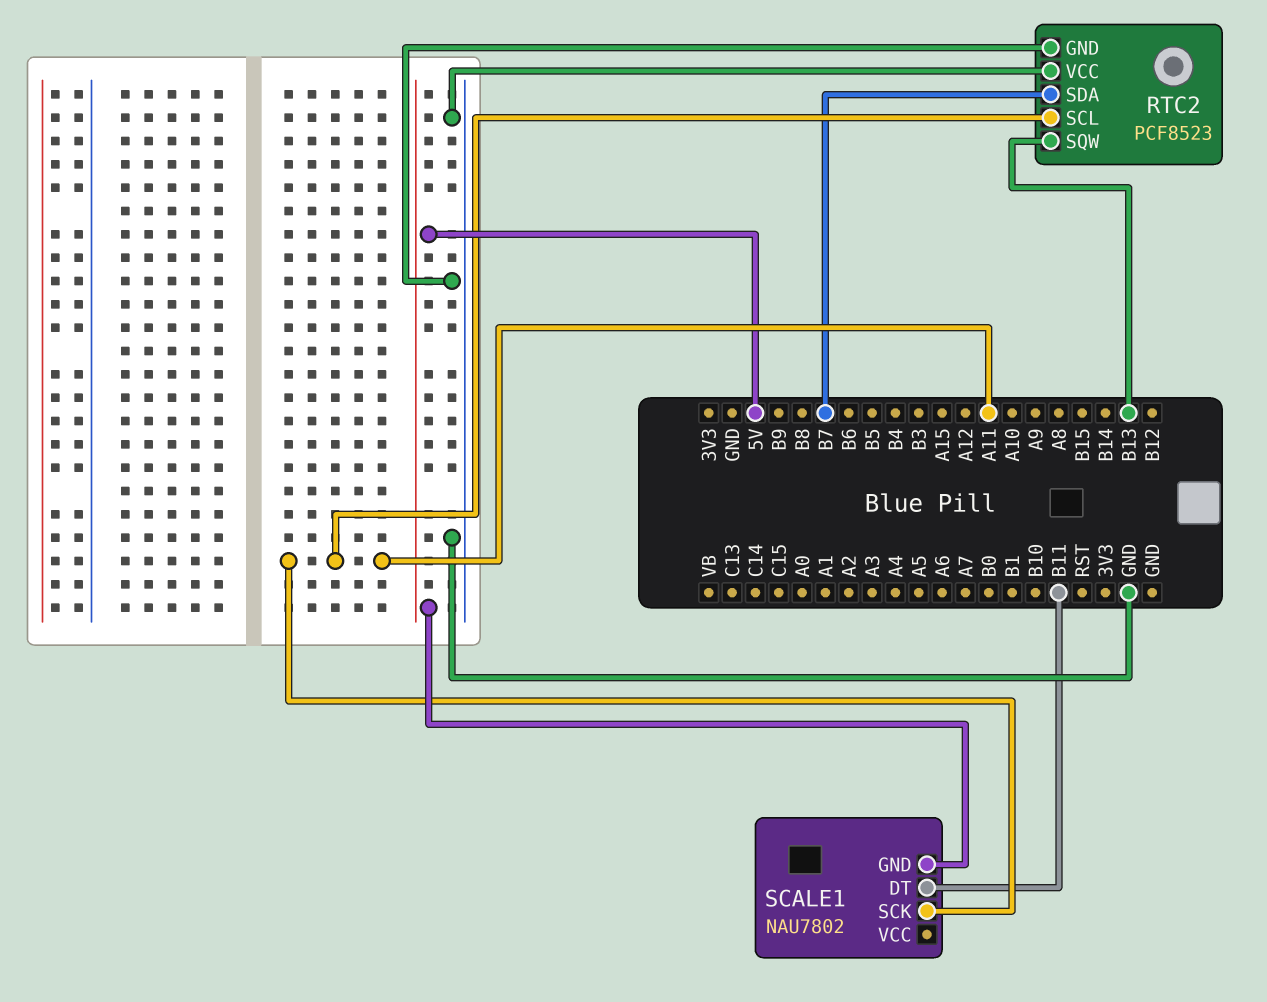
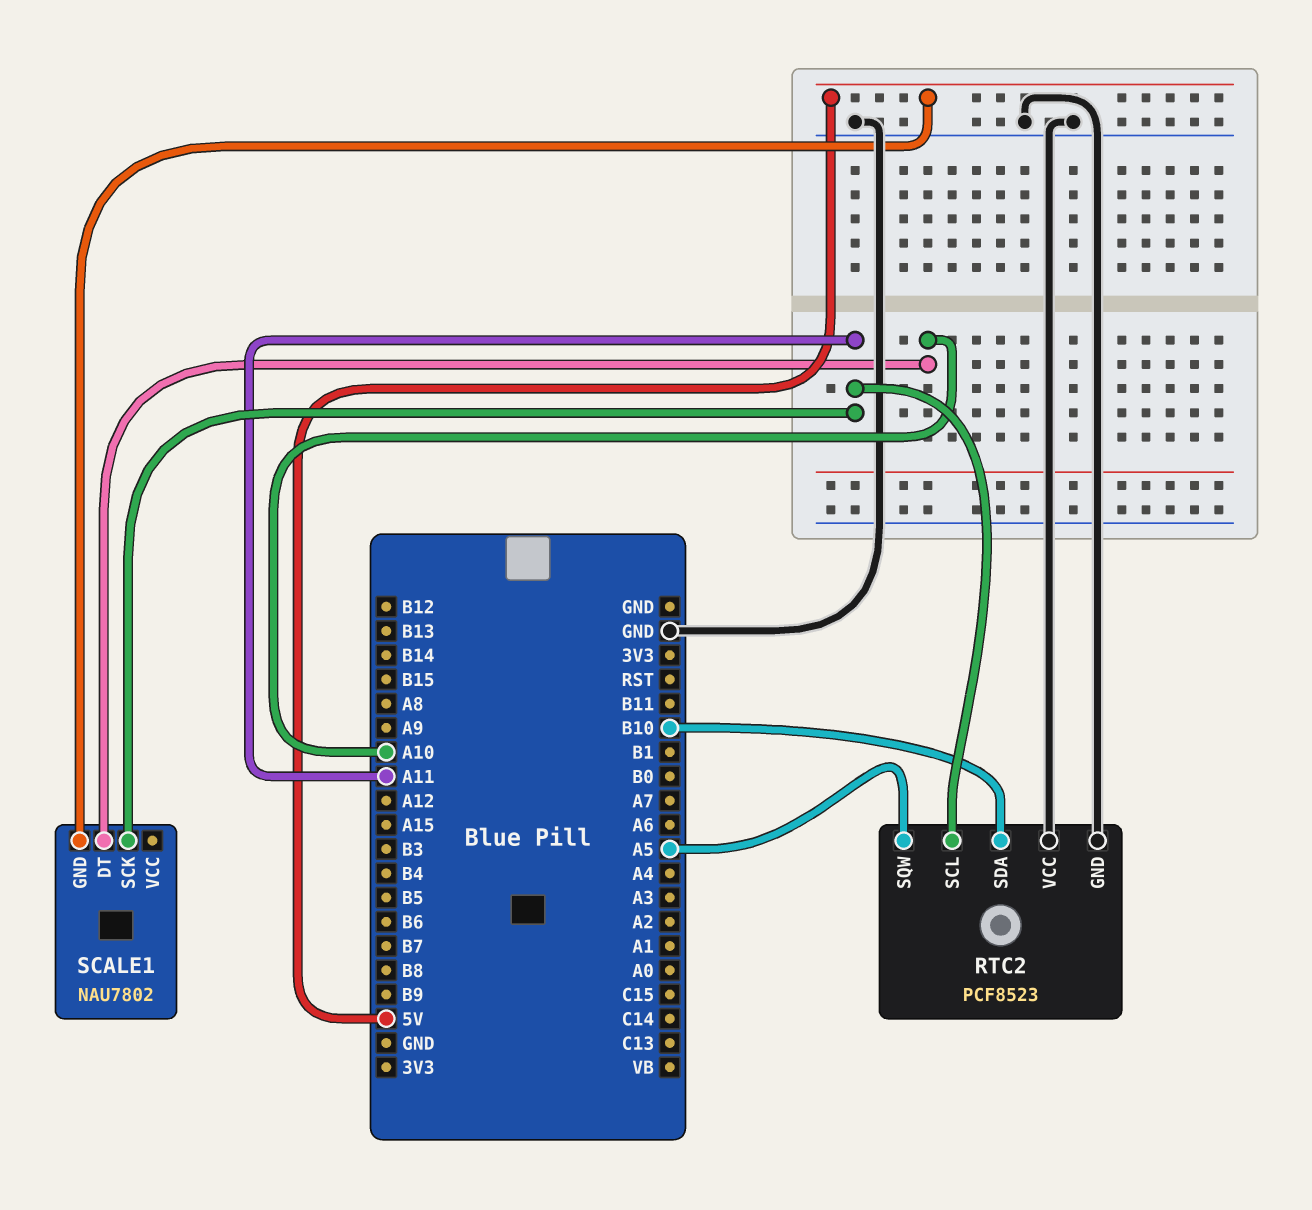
RTC2 pin SDA: B7 -> B10
RTC2 pin SQW: B13 -> A5
SCALE1 pin DT: B11 -> A10

